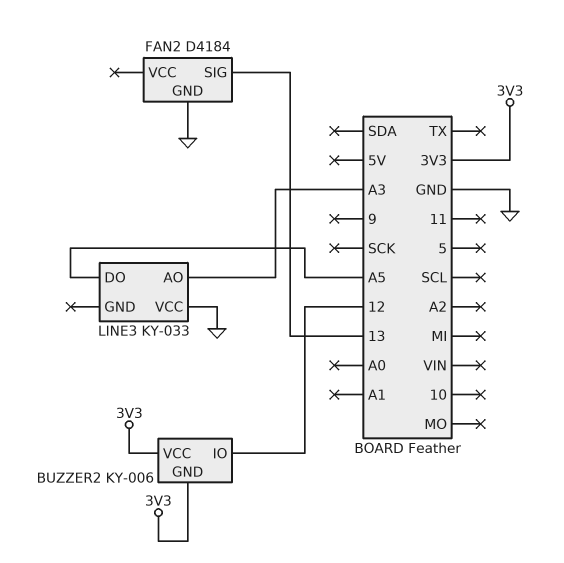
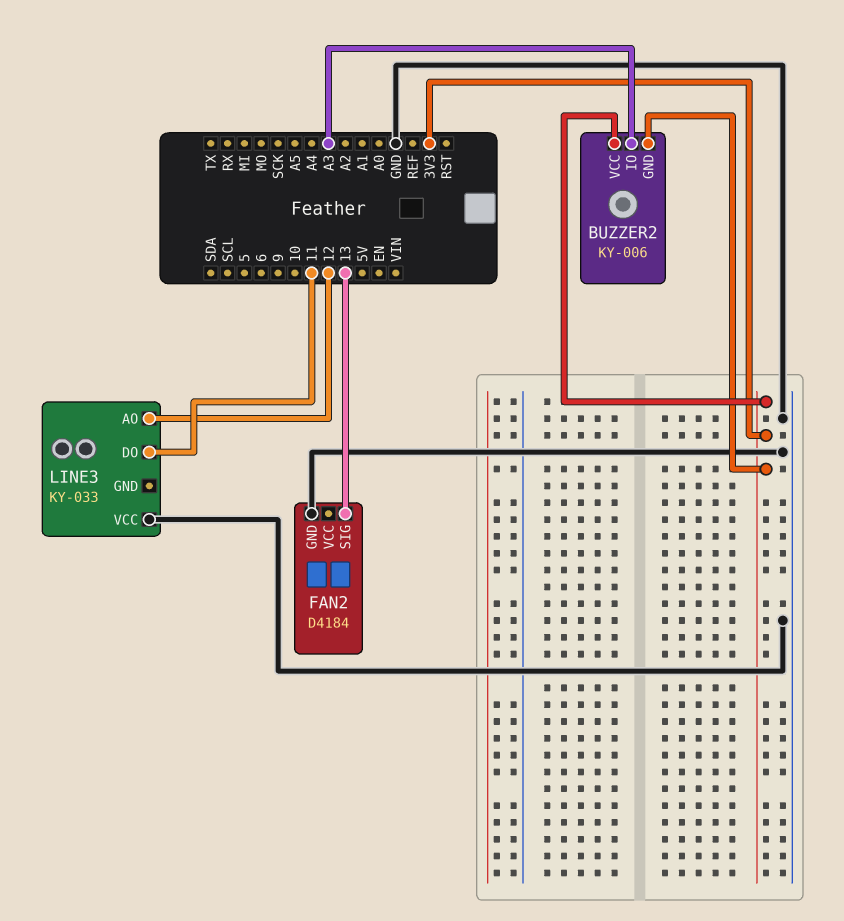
BUZZER2 pin IO: 12 -> A3
LINE3 pin AO: A3 -> 12
LINE3 pin DO: A5 -> 11

